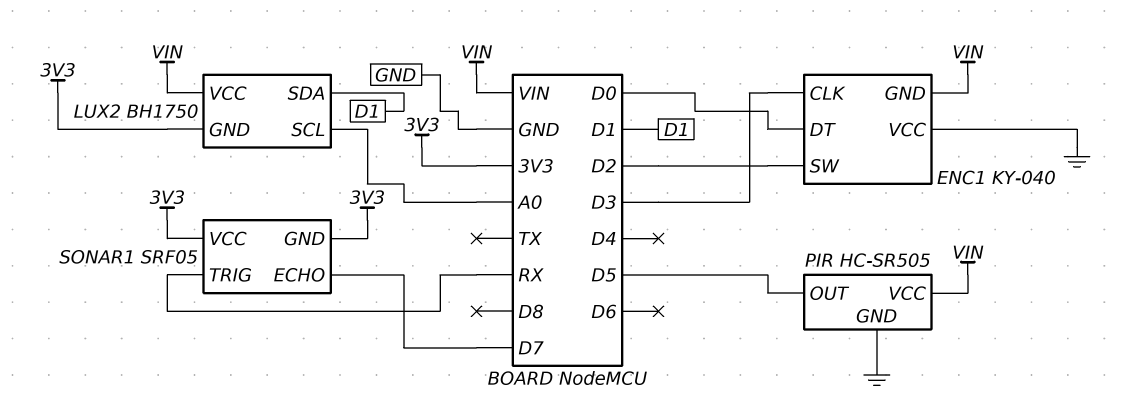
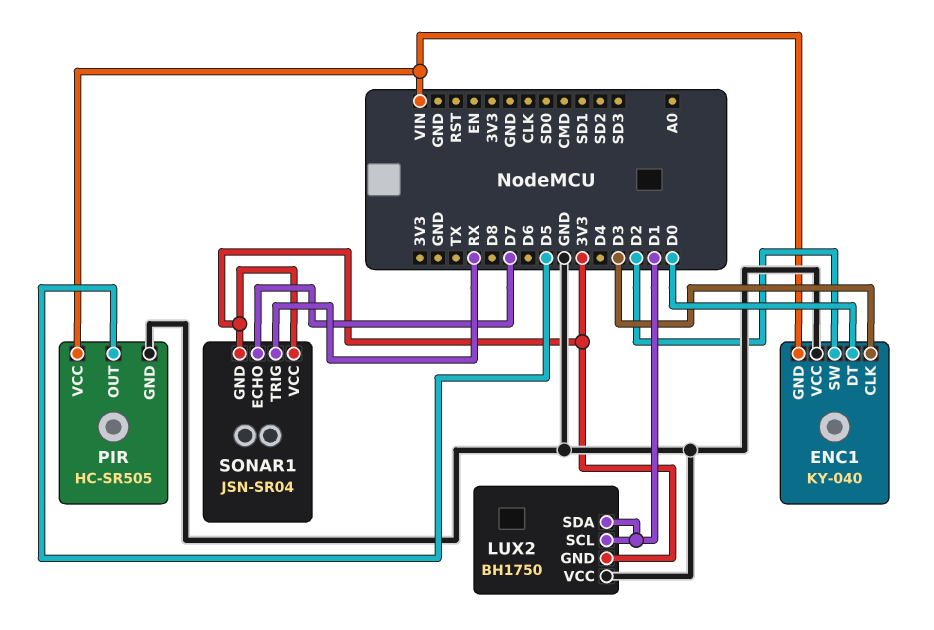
LUX2 pin SCL: A0 -> D1
LUX2 pin VCC: VIN -> GND
SONAR1: SRF05 -> JSN-SR04

